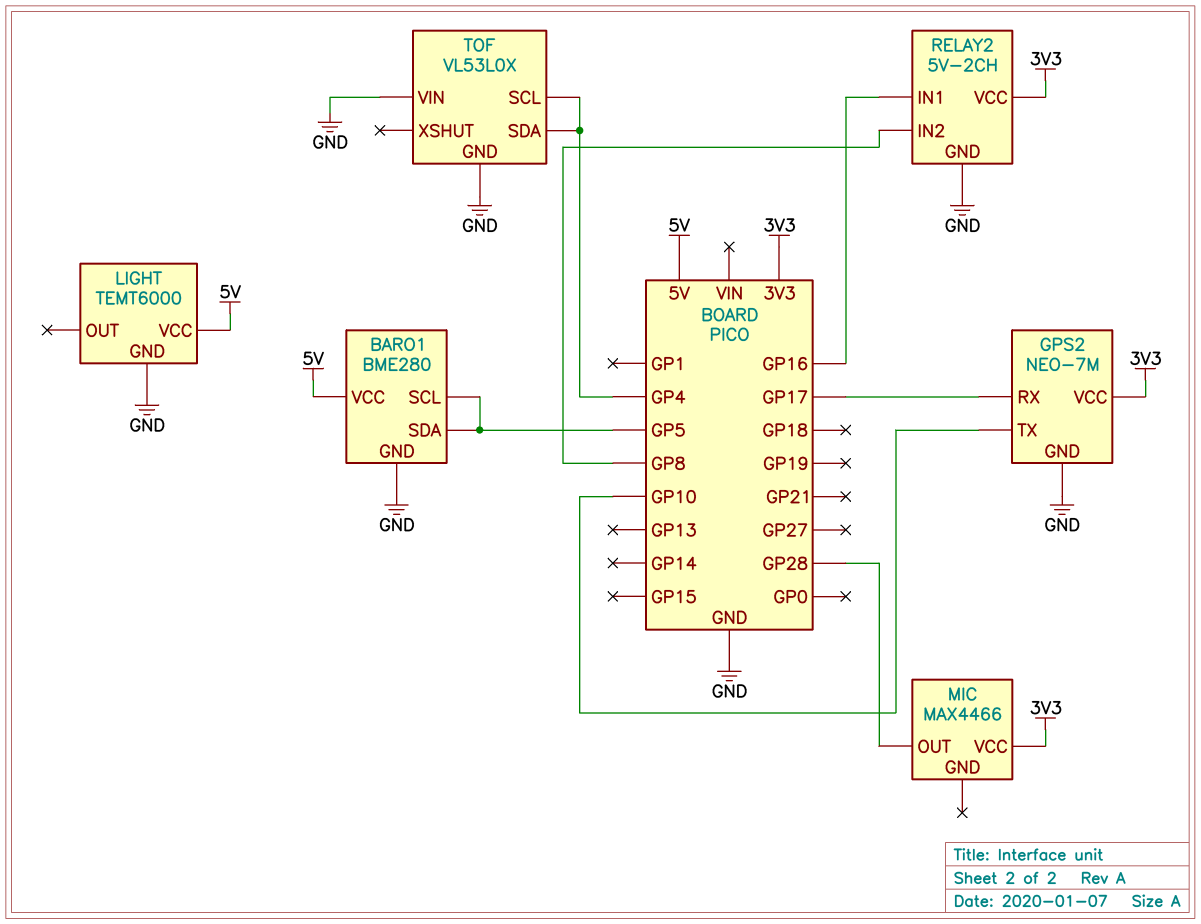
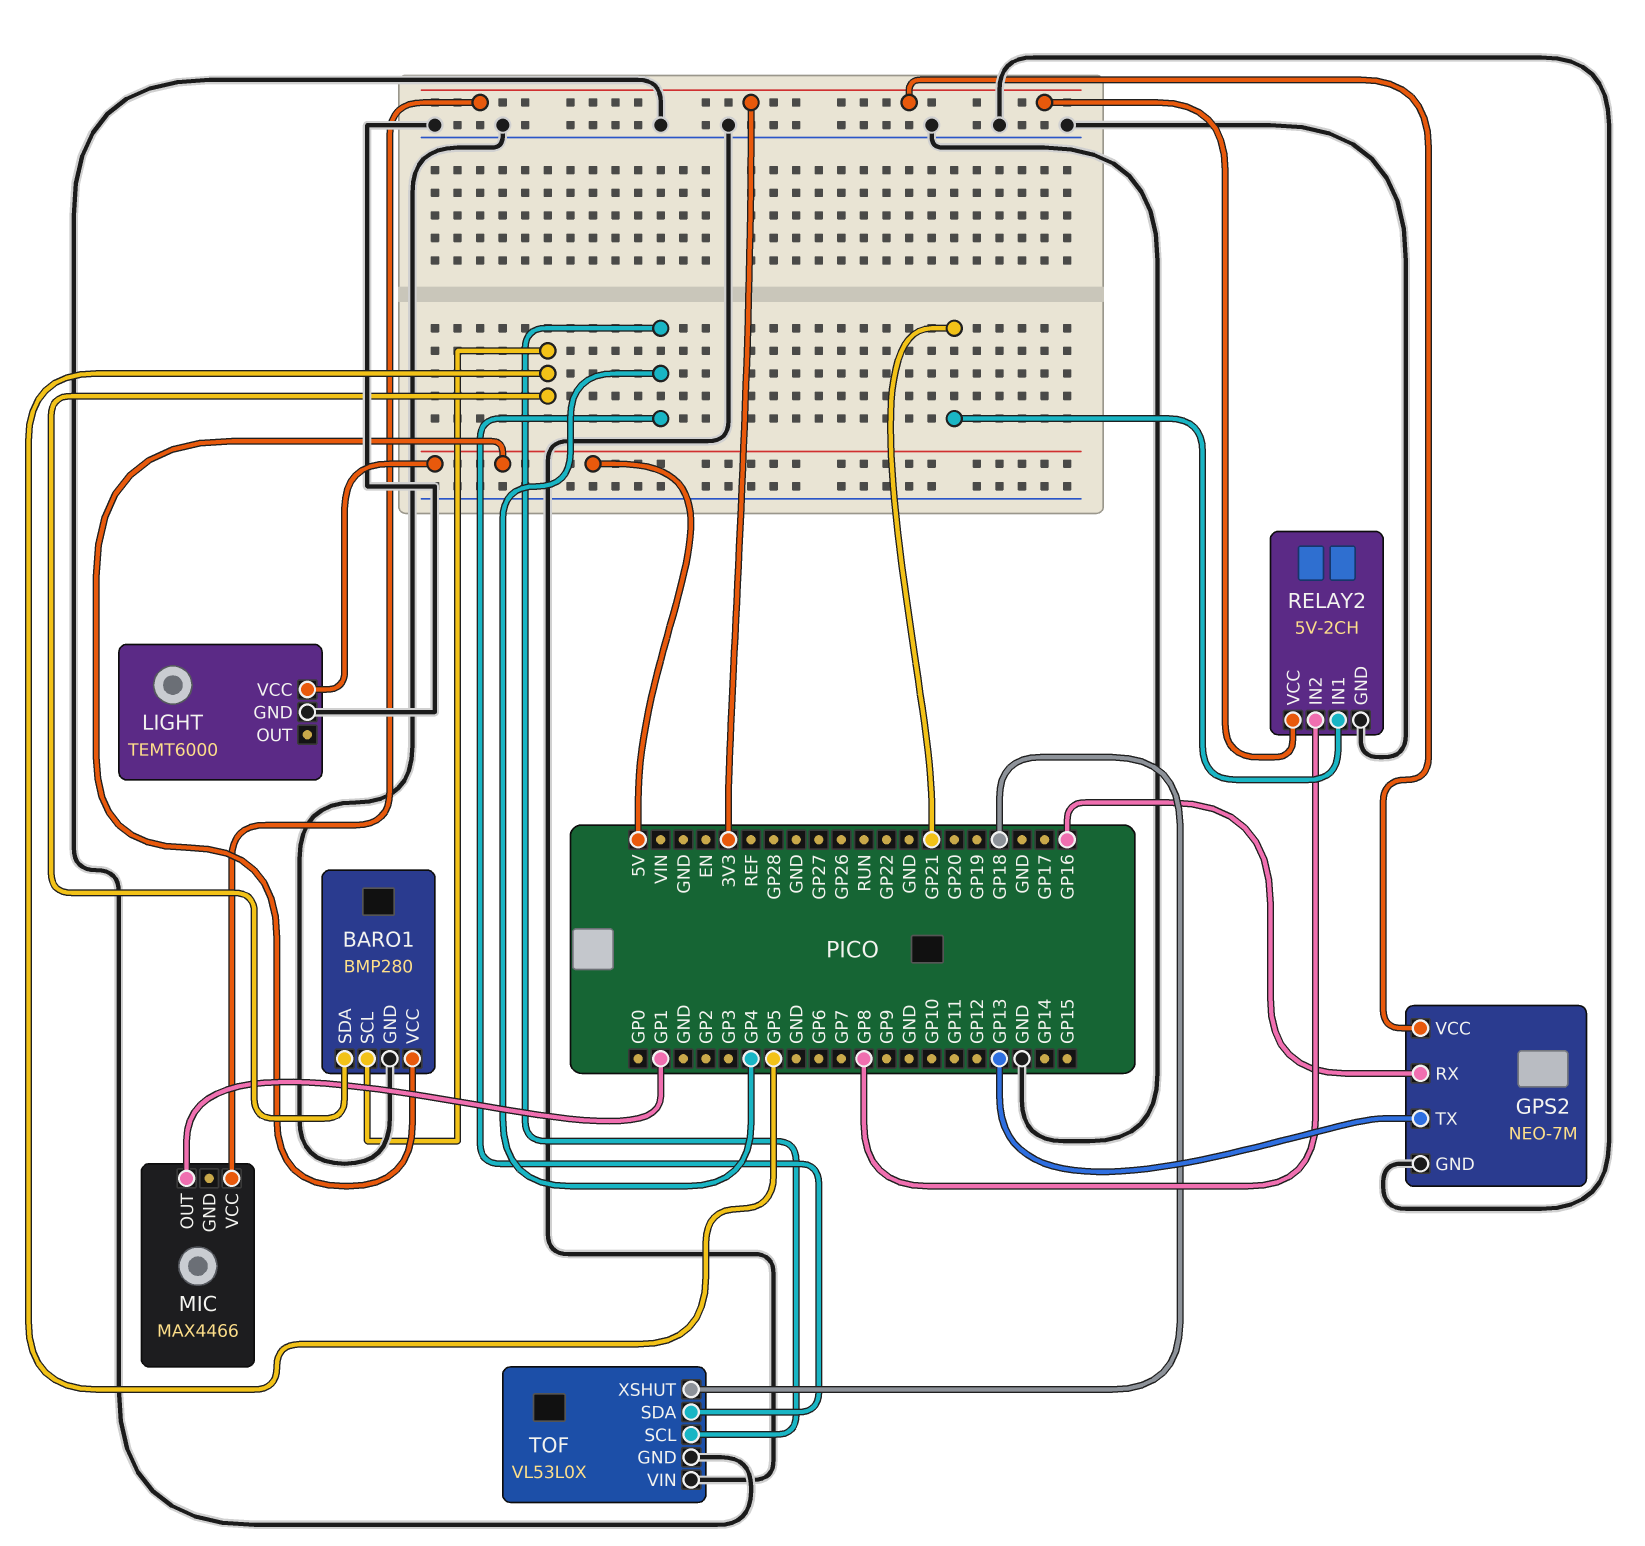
BARO1: BME280 -> BMP280
GPS2 pin RX: GP17 -> GP16
GPS2 pin TX: GP10 -> GP13
MIC pin OUT: GP28 -> GP1
RELAY2 pin IN1: GP16 -> GP21
TOF pin XSHUT: none -> GP18

